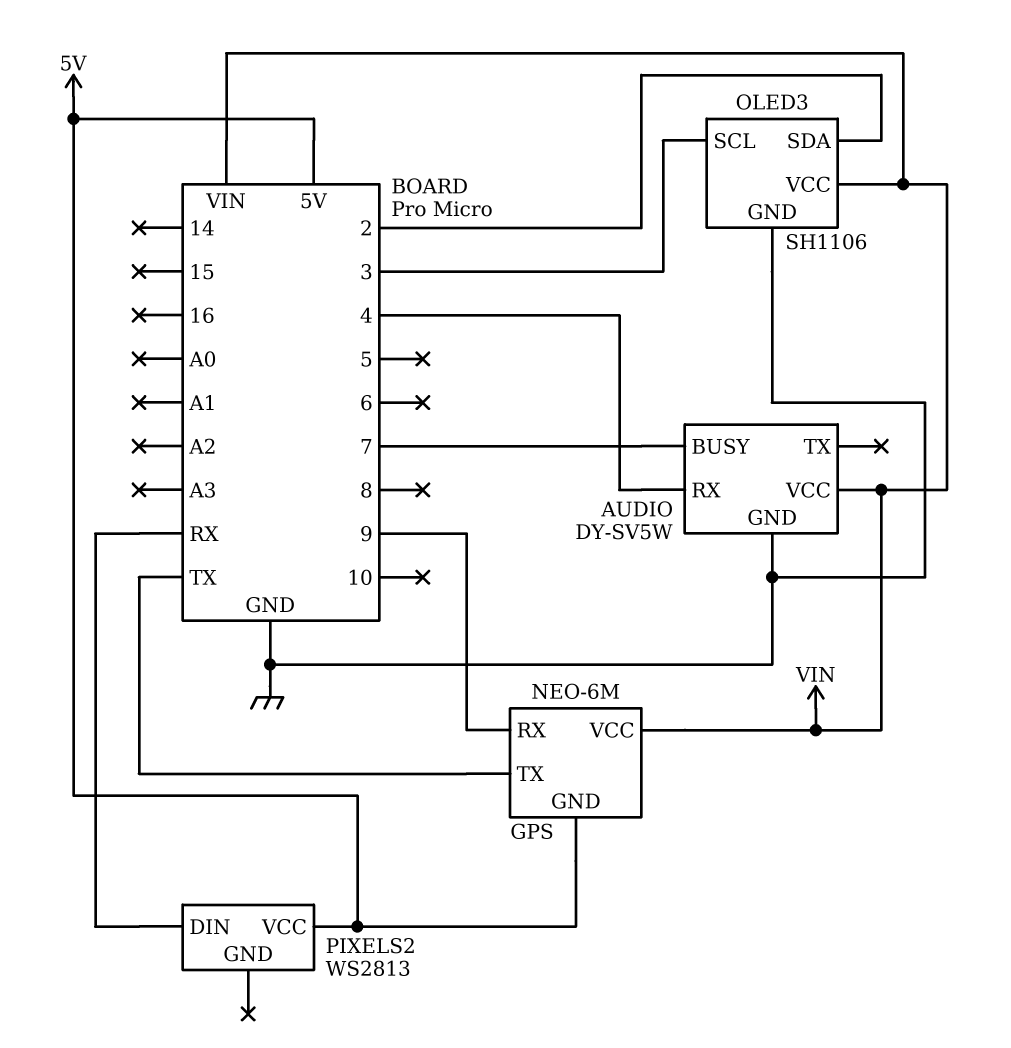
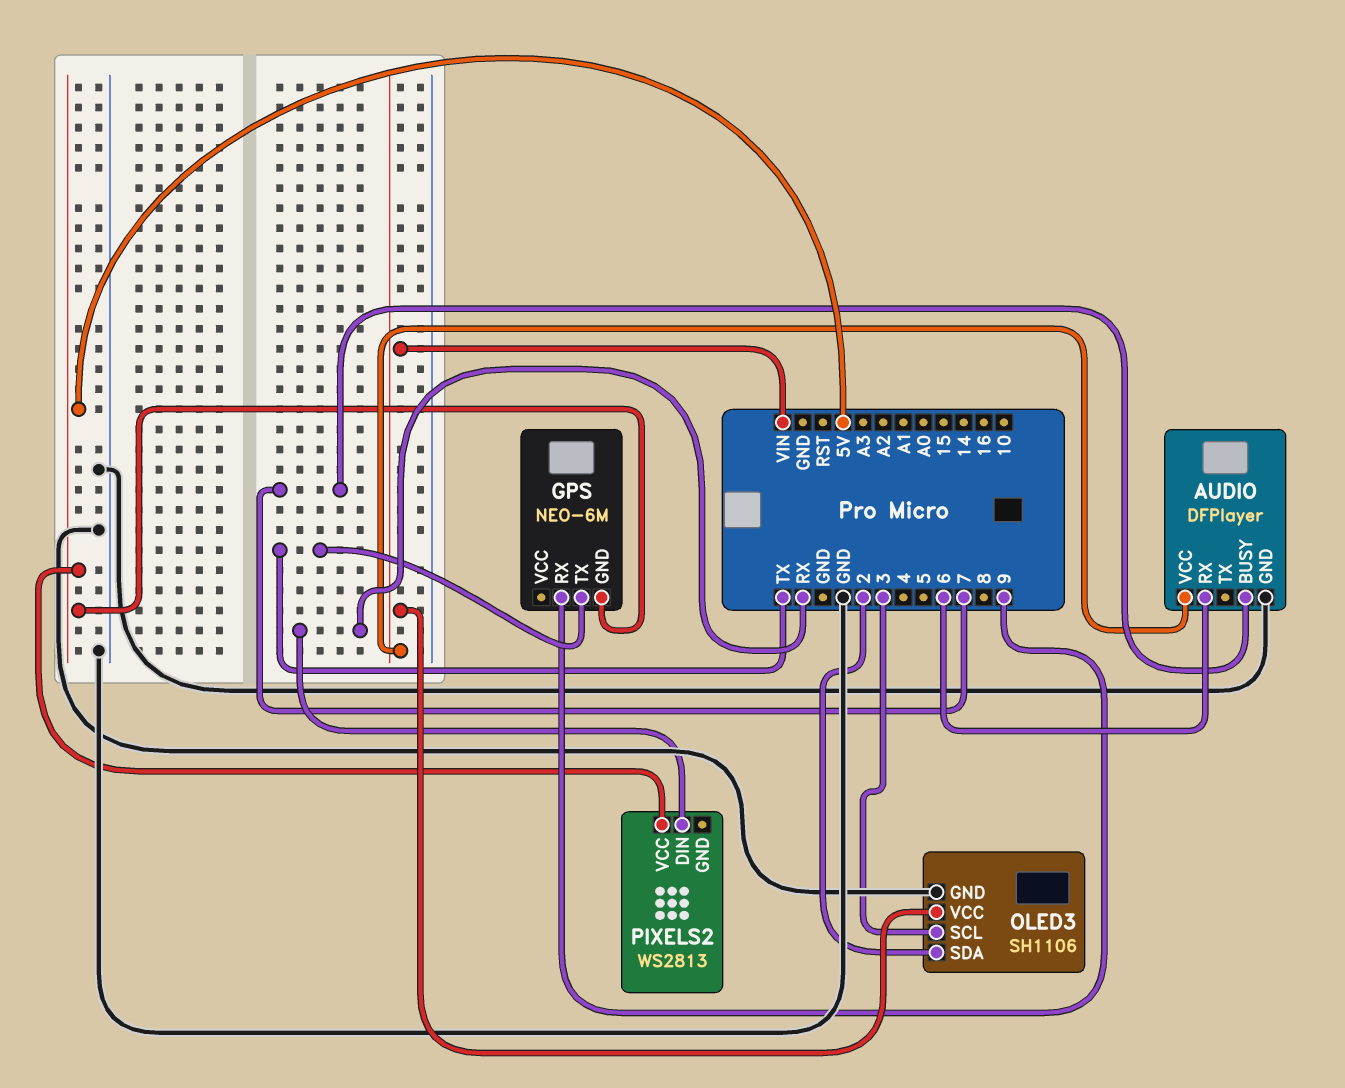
AUDIO: DY-SV5W -> DFPlayer
AUDIO pin RX: 4 -> 6
GPS pin VCC: VIN -> none

